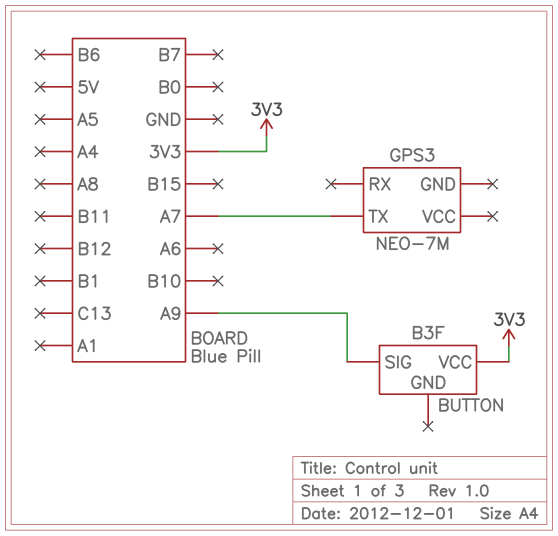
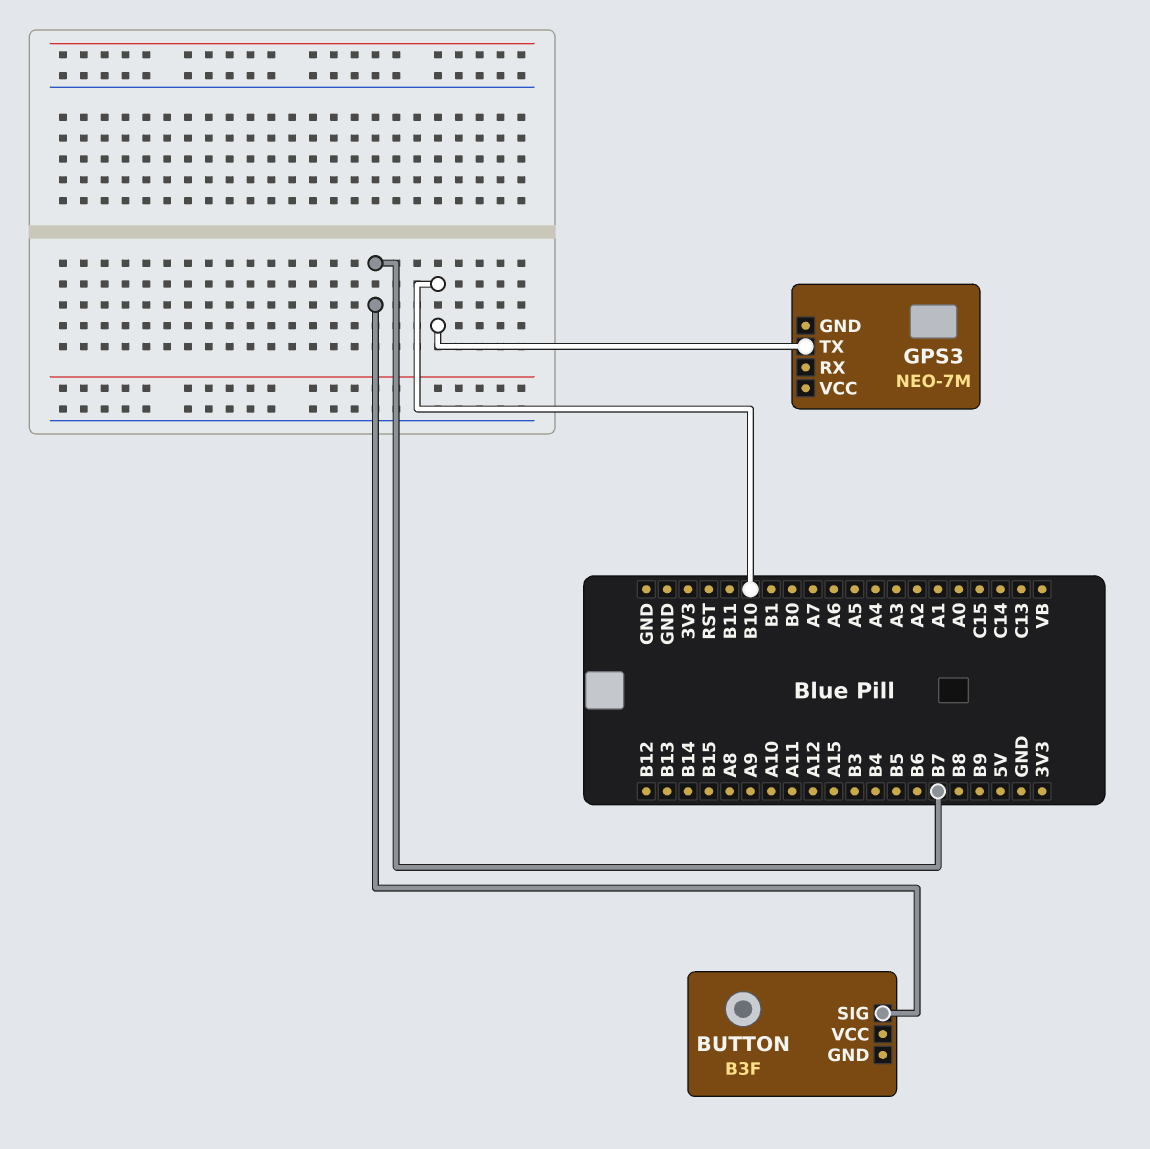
BUTTON pin SIG: A9 -> B7
BUTTON pin VCC: 3V3 -> none
GPS3 pin TX: A7 -> B10

